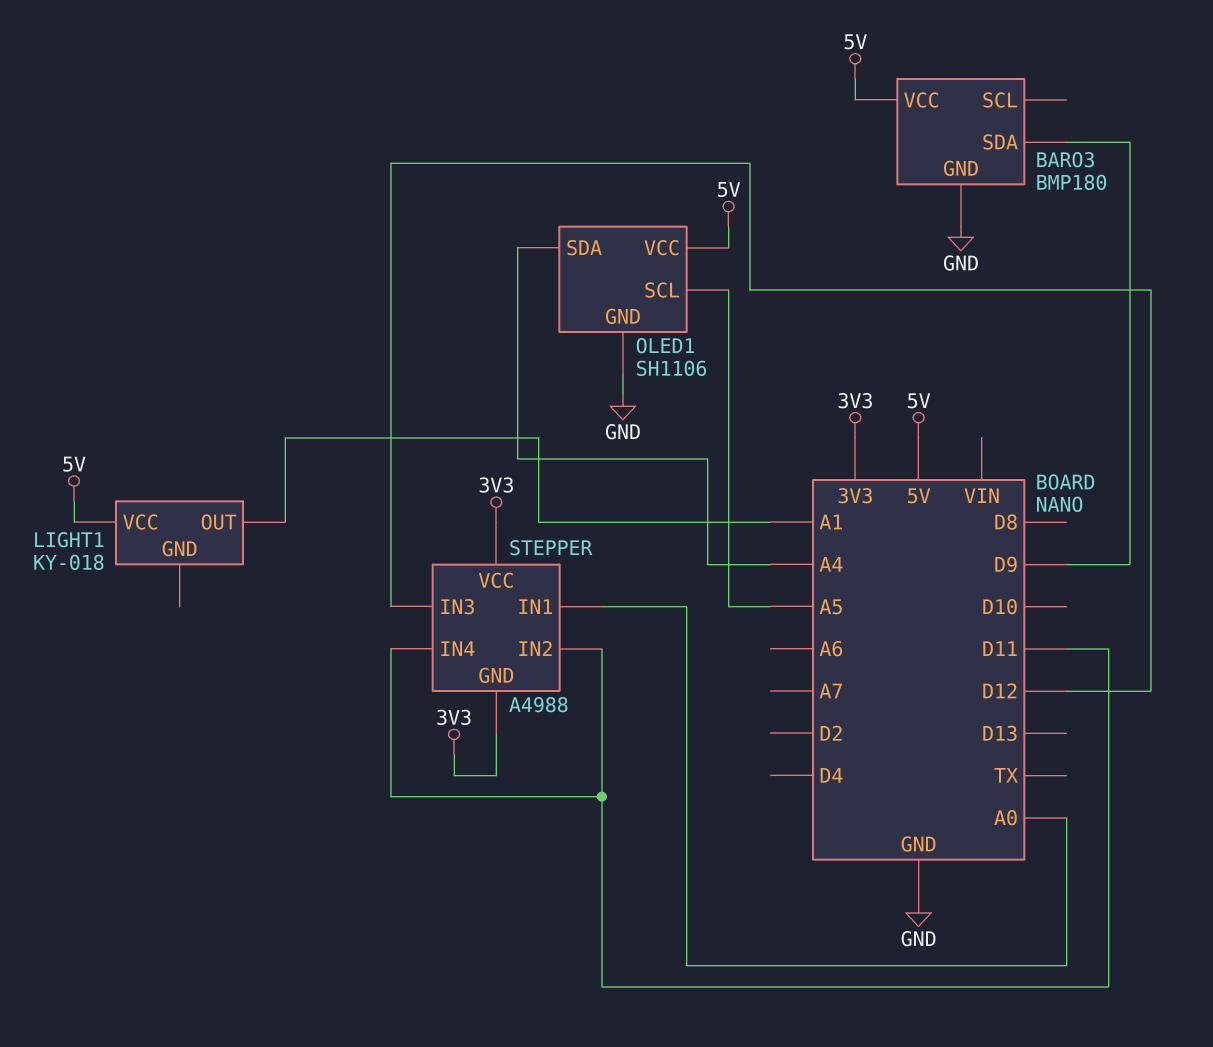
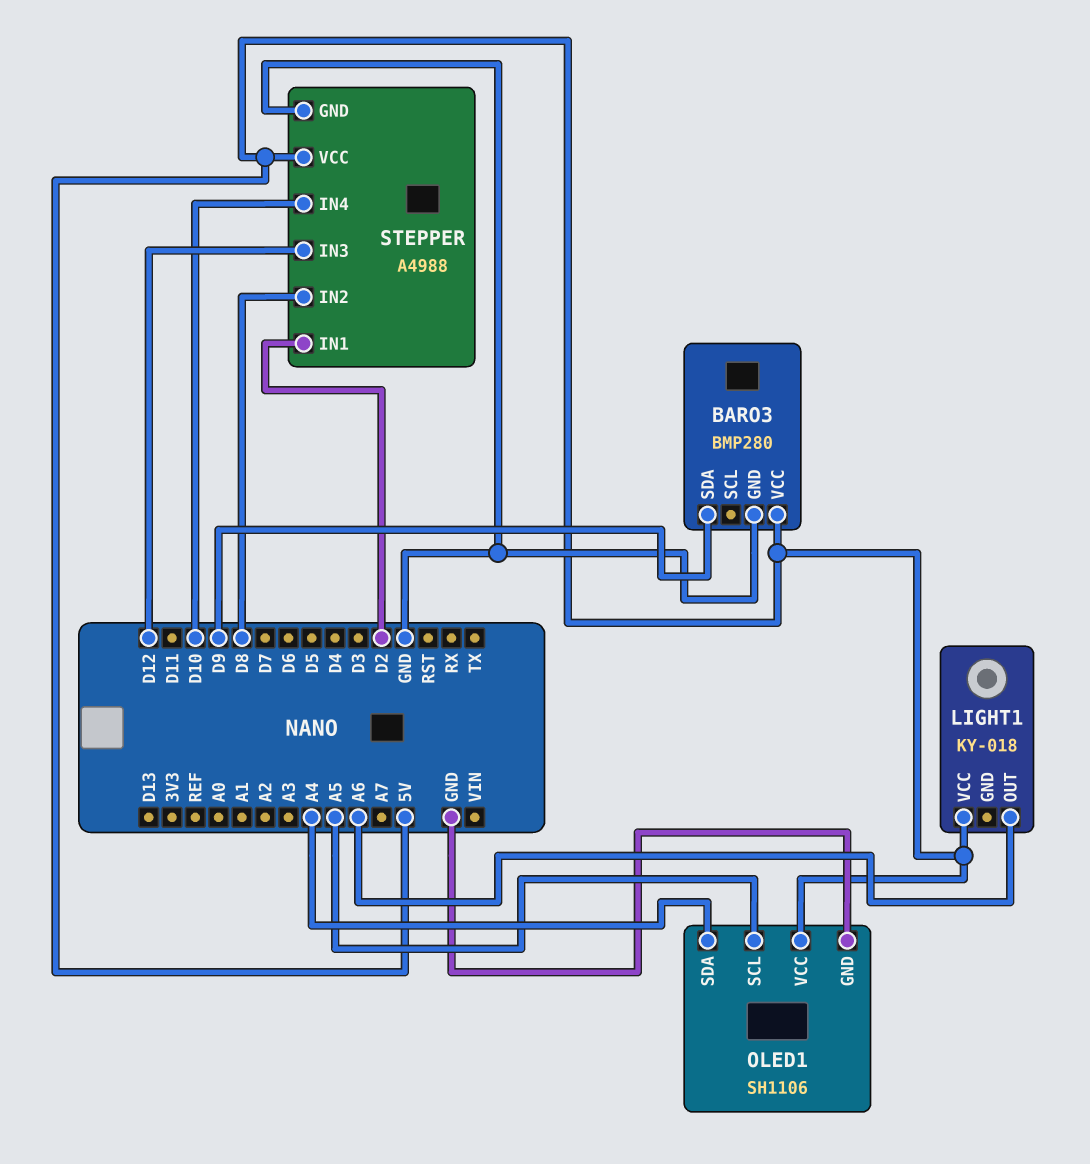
BARO3: BMP180 -> BMP280
LIGHT1 pin OUT: A1 -> A6
STEPPER pin GND: 3V3 -> GND
STEPPER pin IN1: A0 -> D2
STEPPER pin IN2: D11 -> D8
STEPPER pin IN4: D11 -> D10
STEPPER pin VCC: 3V3 -> 5V

